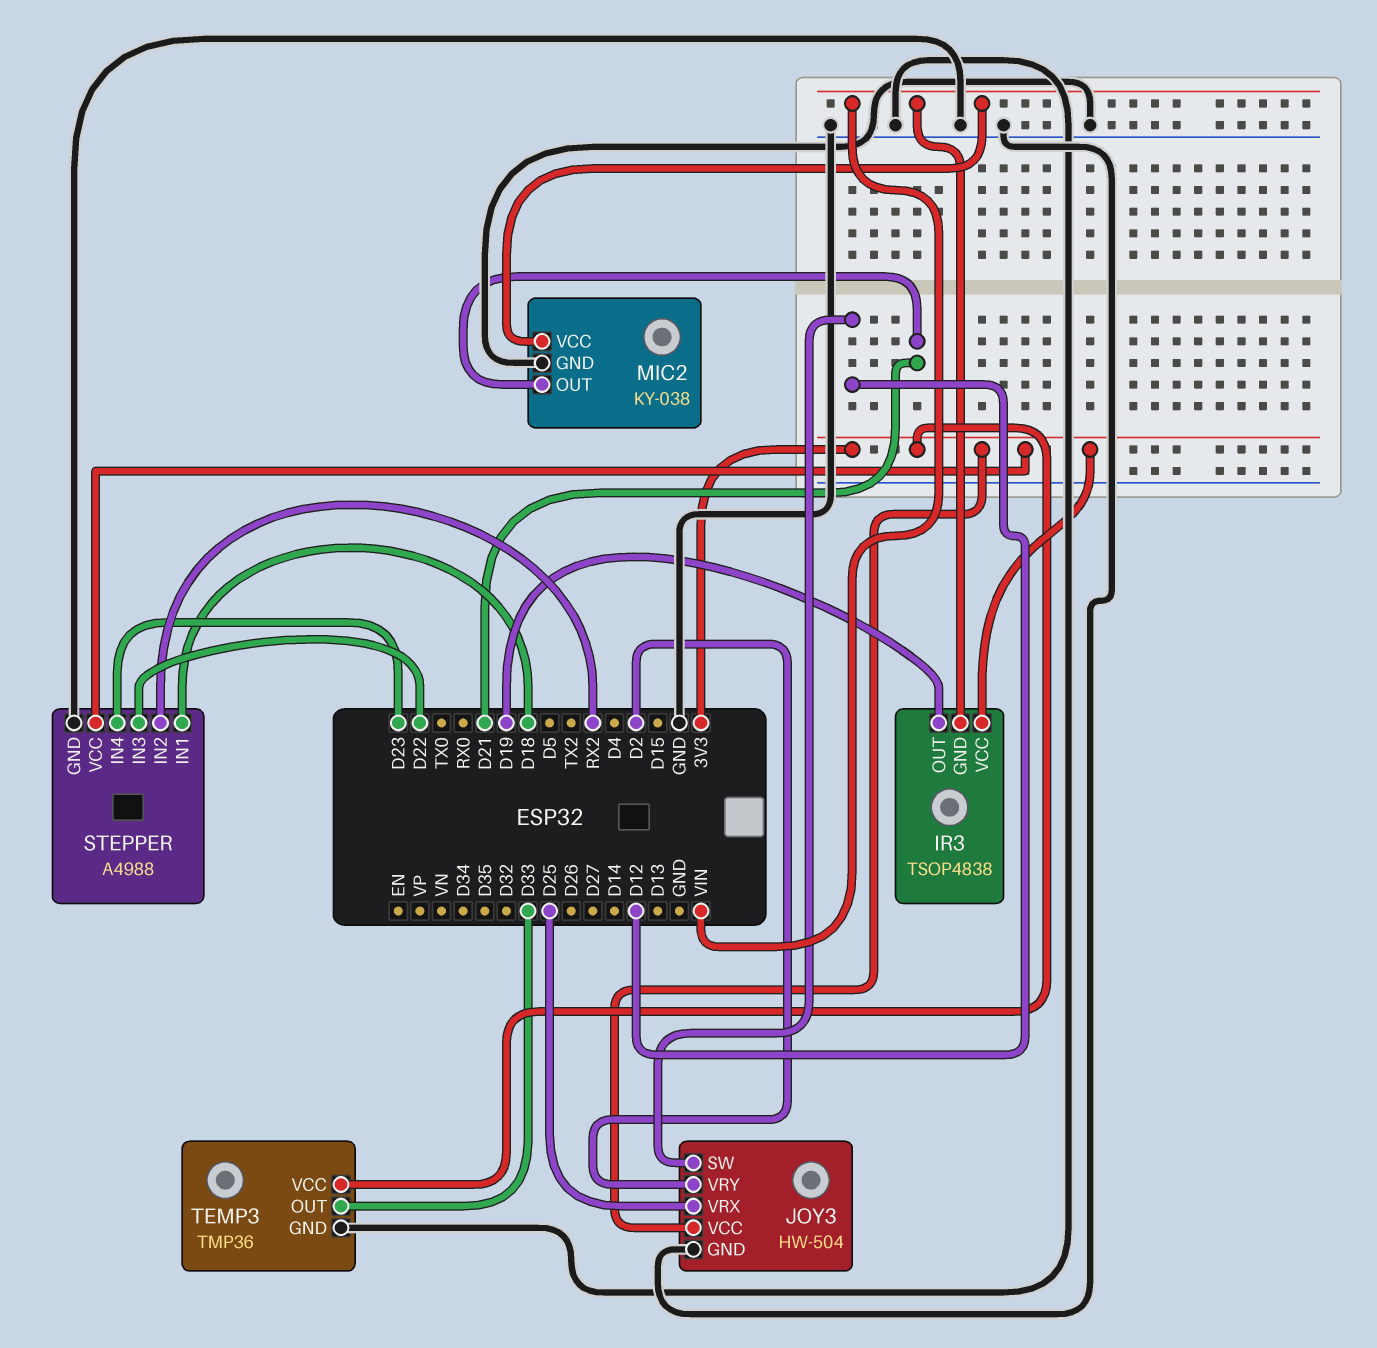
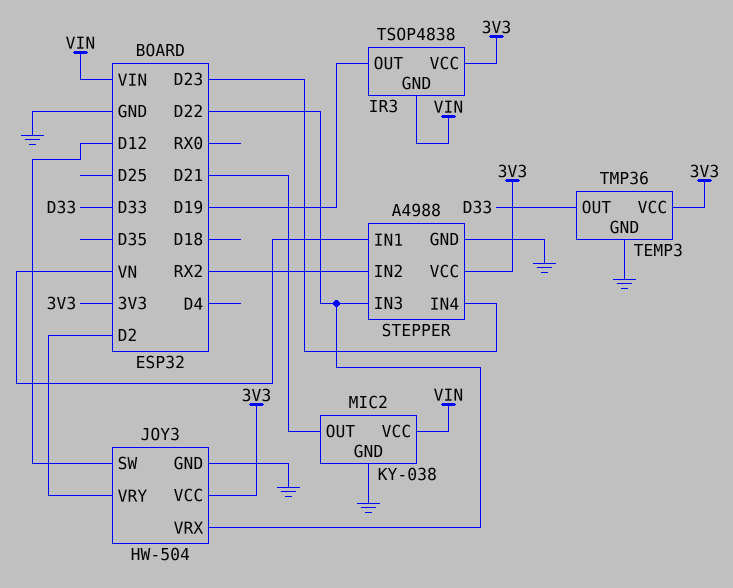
JOY3 pin VRX: D25 -> D22
STEPPER pin IN1: D18 -> VN

